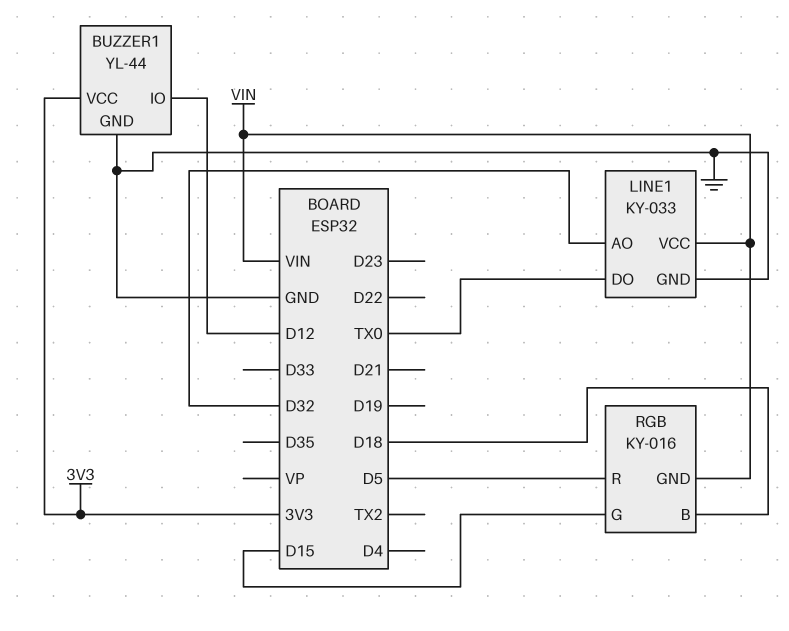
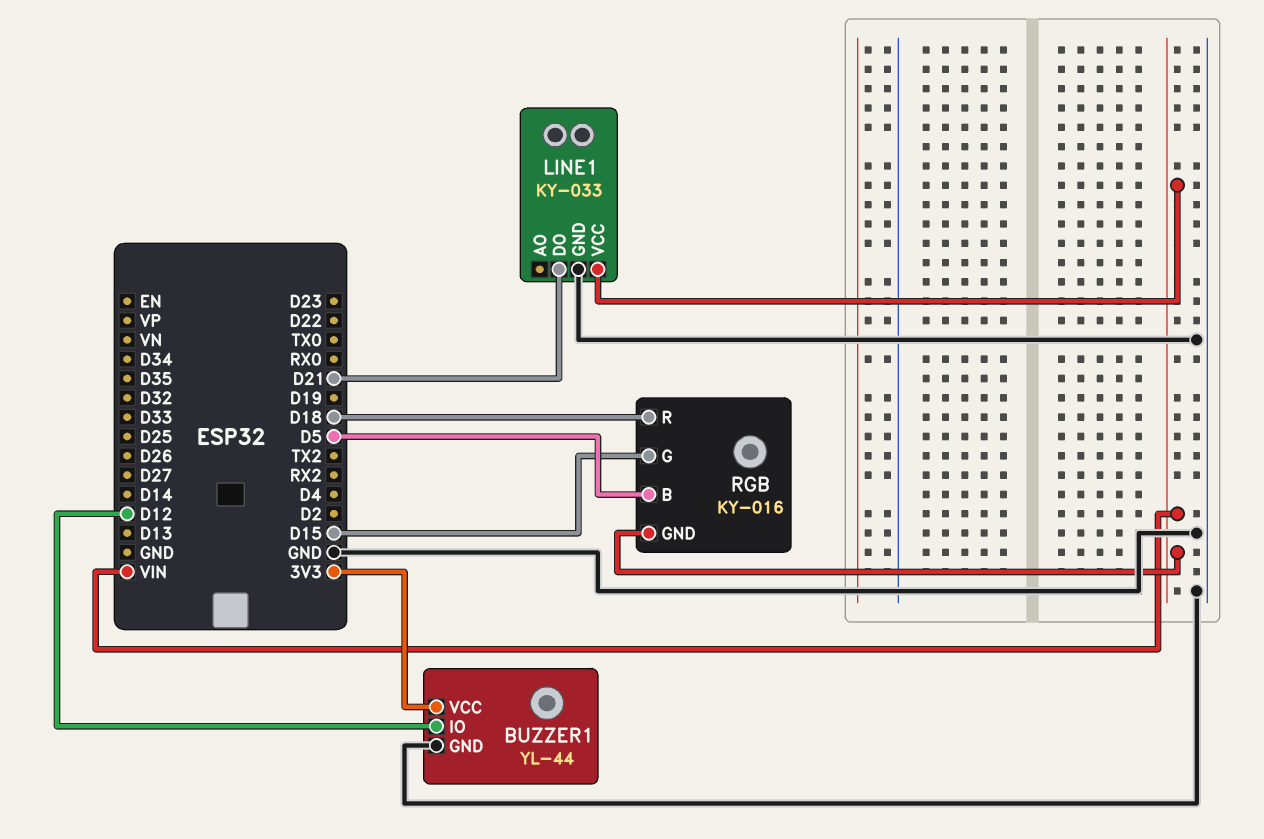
LINE1 pin AO: D32 -> none
LINE1 pin DO: TX0 -> D21
RGB pin B: D18 -> D5
RGB pin R: D5 -> D18

